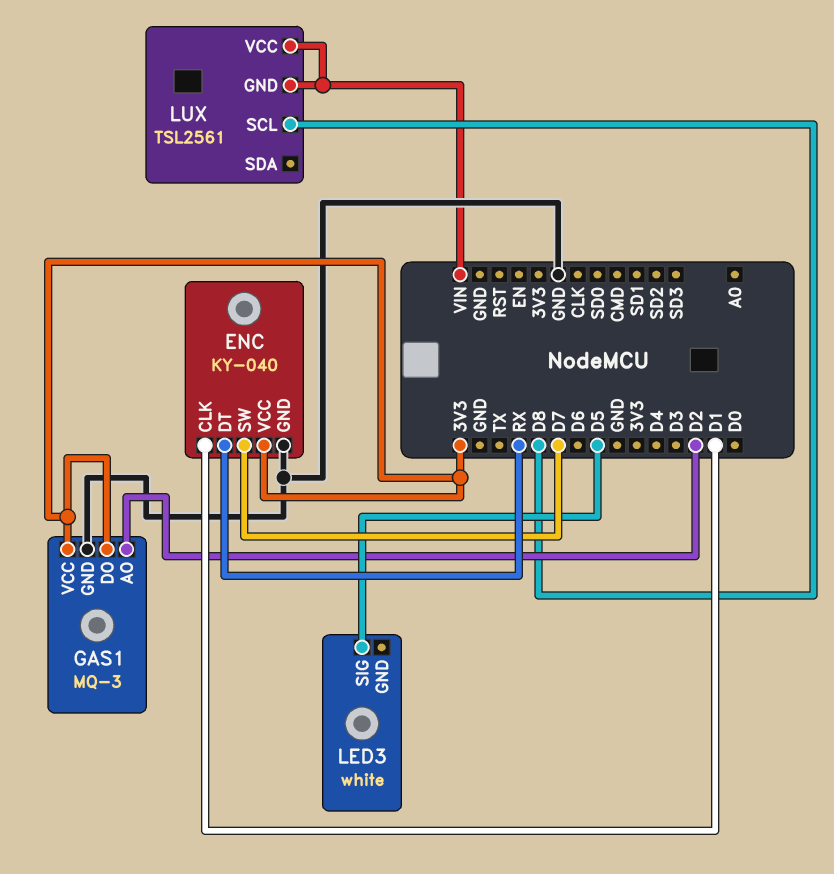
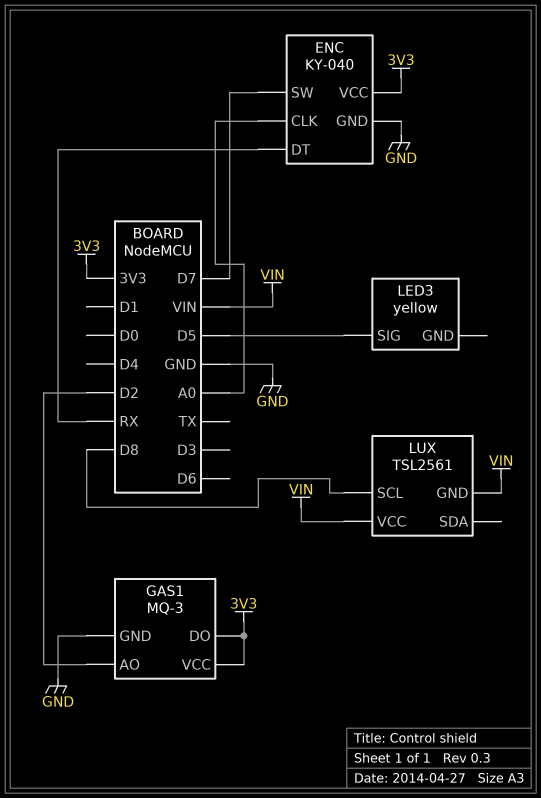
ENC pin CLK: D1 -> A0
LED3: white -> yellow

